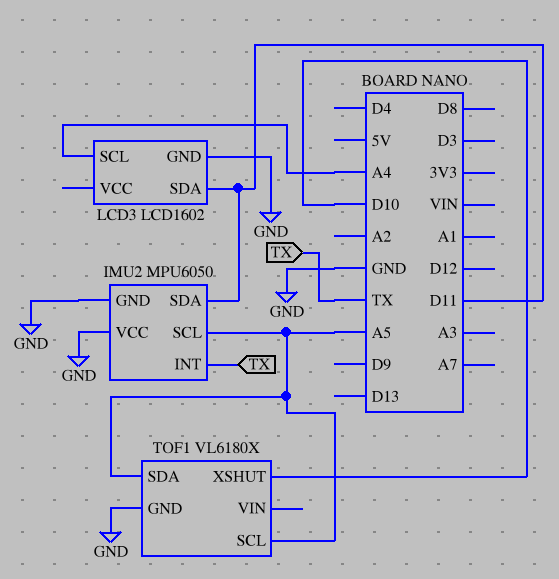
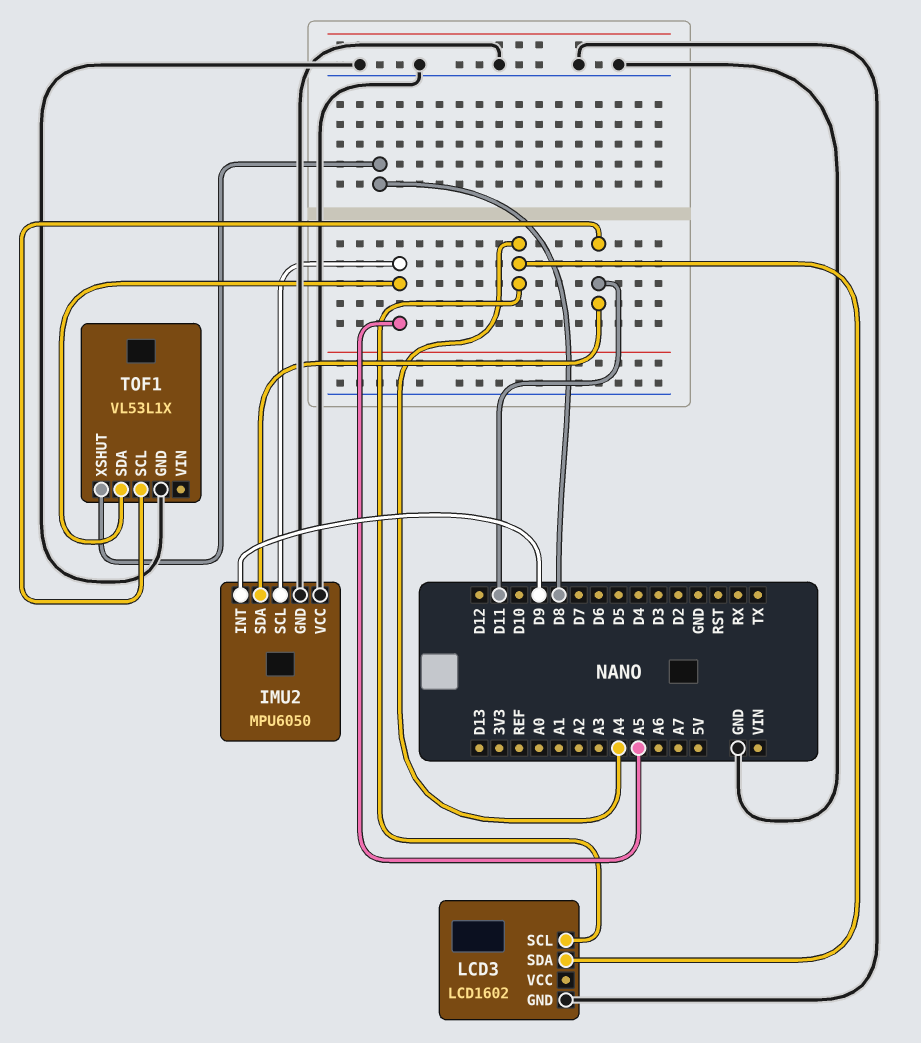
IMU2 pin INT: TX -> D9
LCD3 pin SDA: D11 -> A4
TOF1: VL6180X -> VL53L1X
TOF1 pin SCL: A5 -> D11
TOF1 pin XSHUT: D10 -> D8

